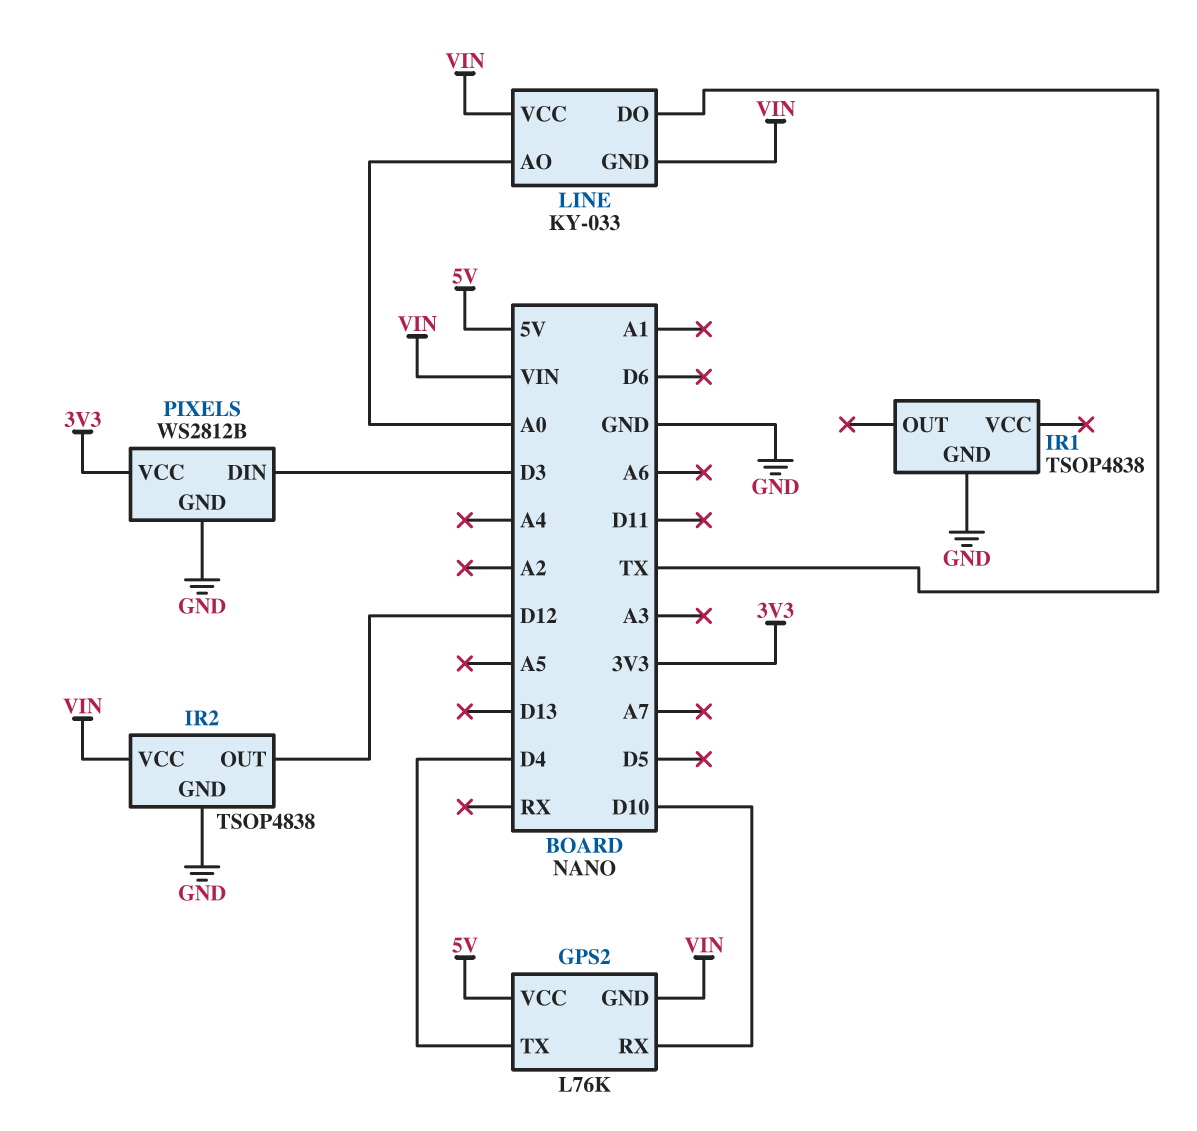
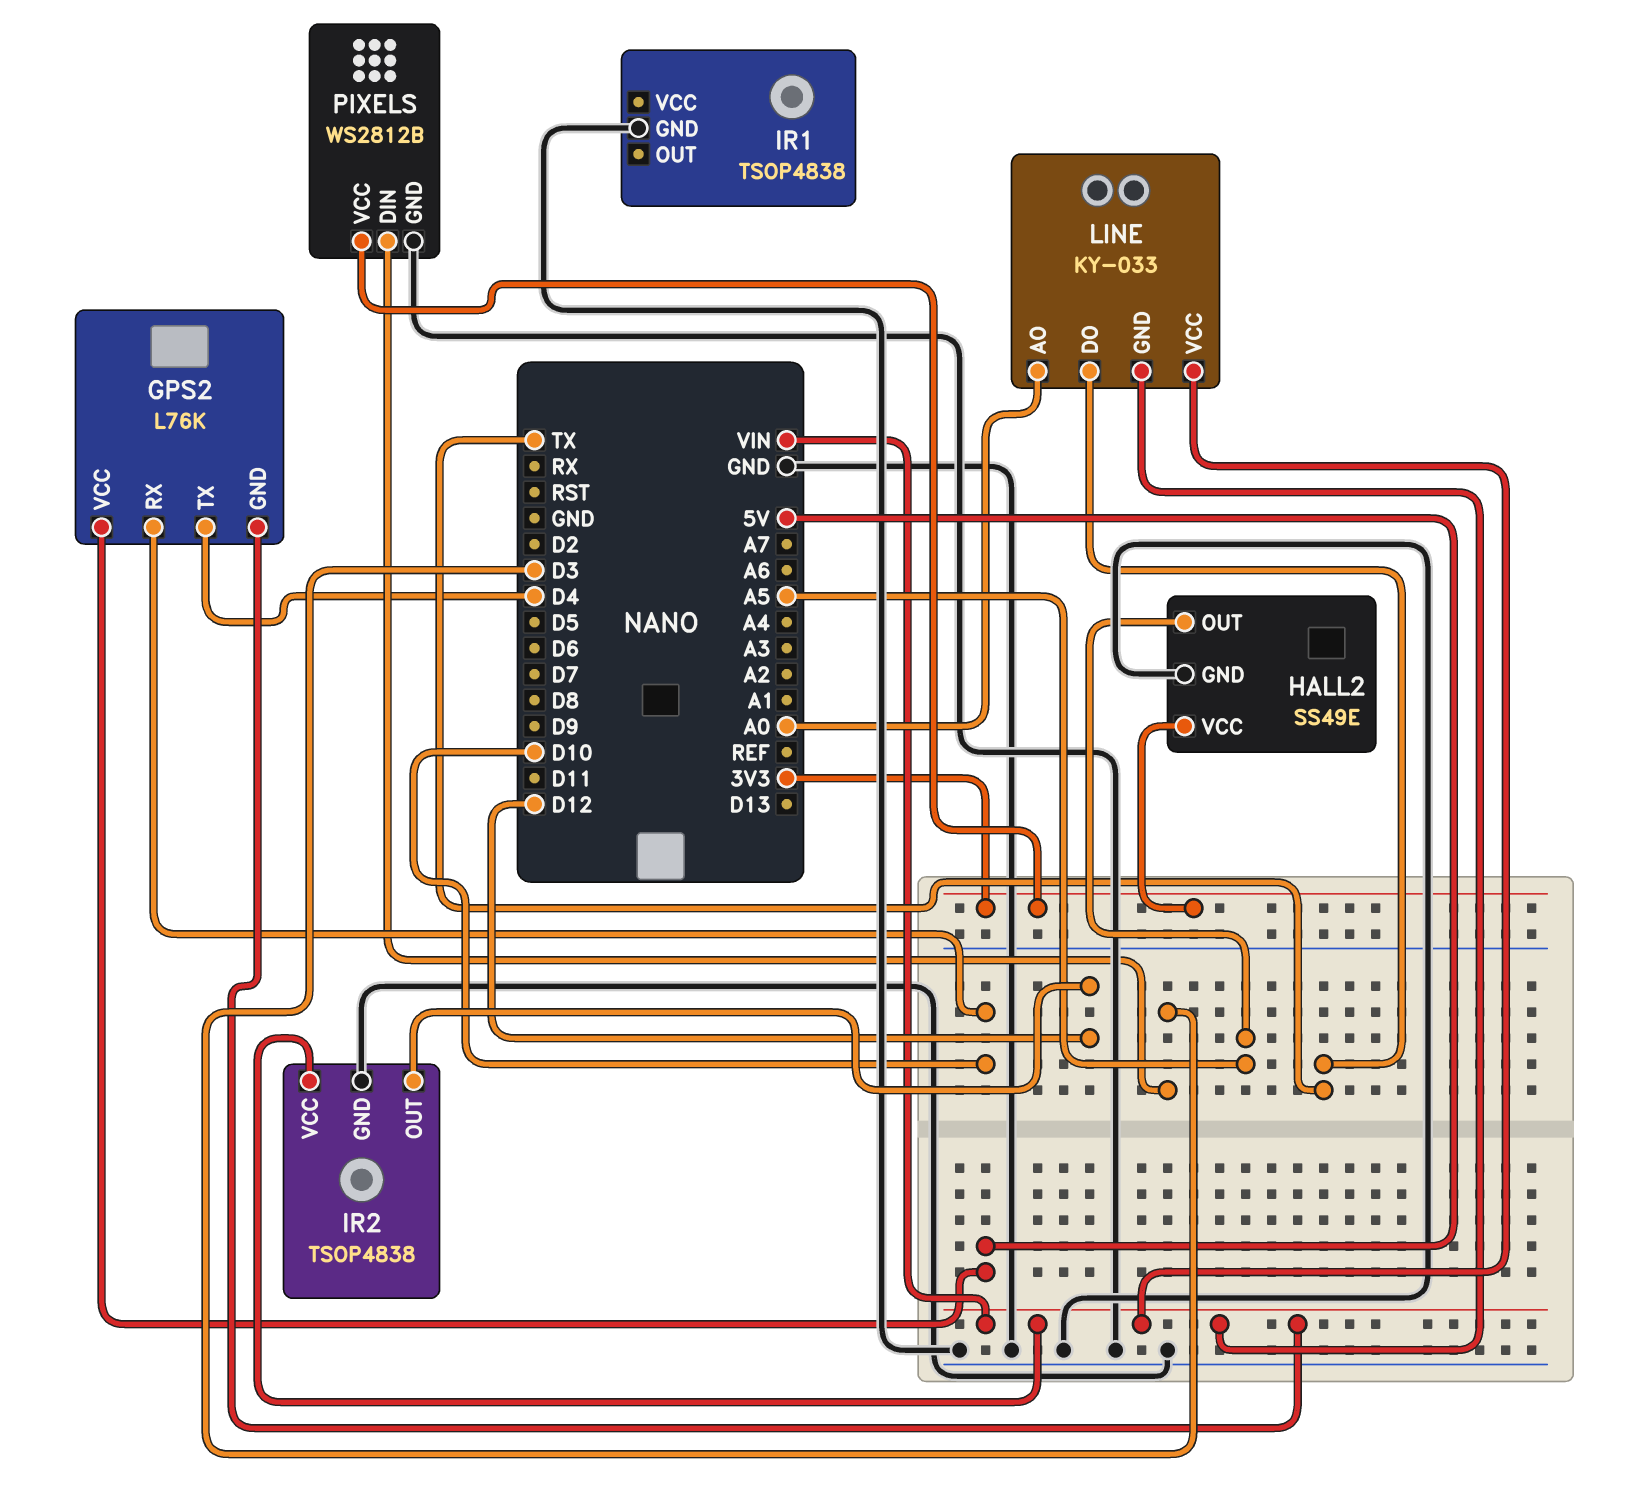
HALL2: none -> SS49E
HALL2 pin GND: none -> GND
HALL2 pin OUT: none -> A5
HALL2 pin VCC: none -> 3V3

